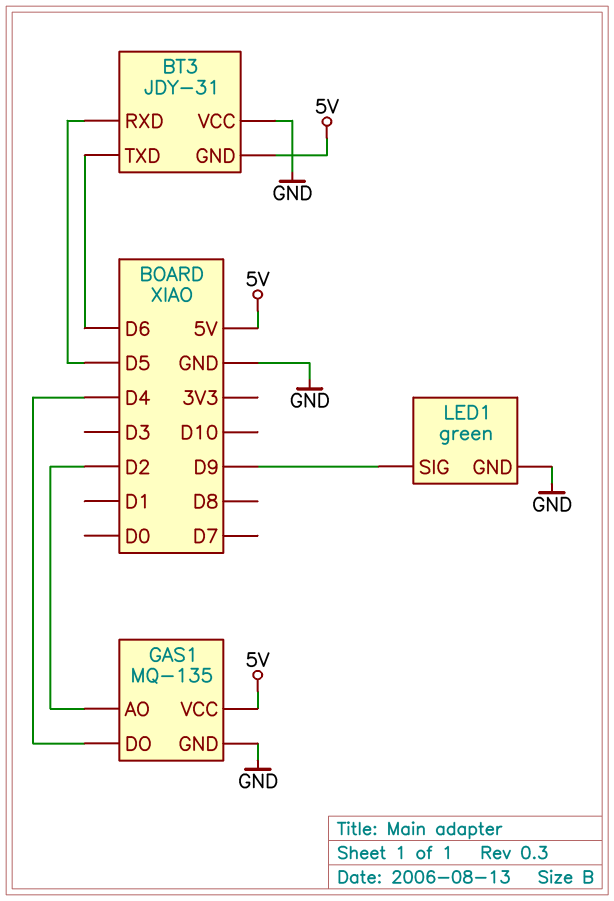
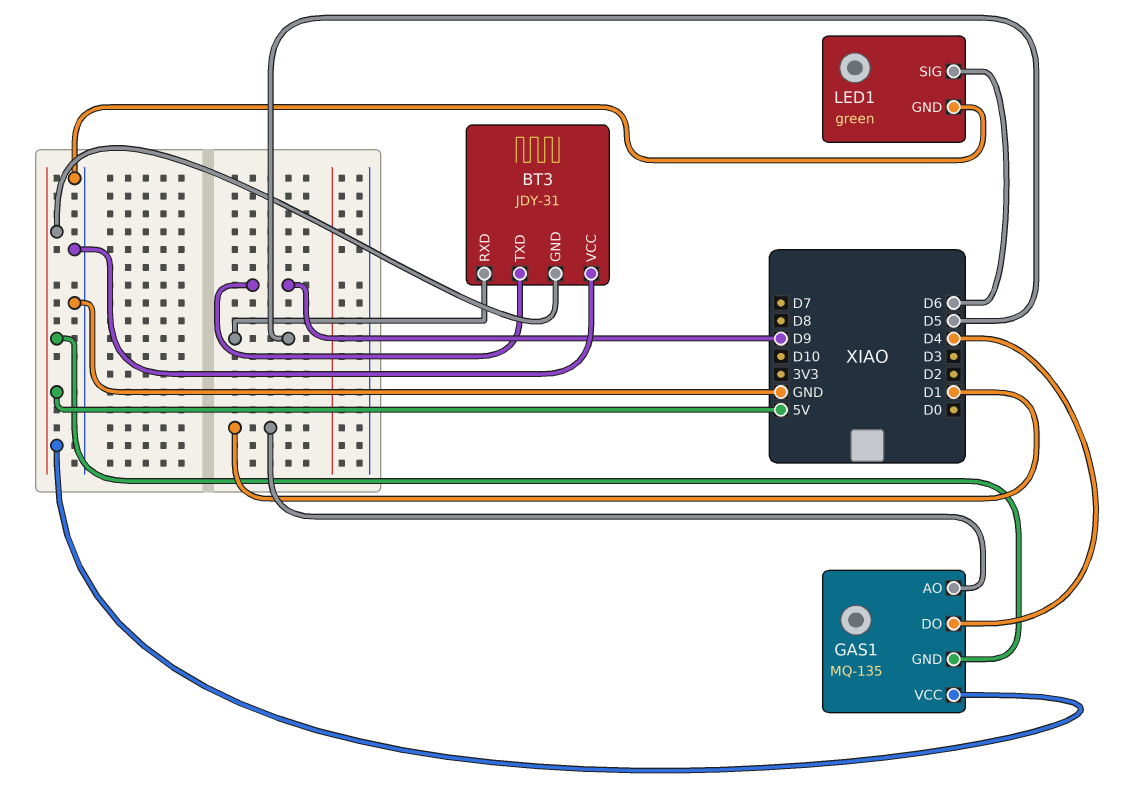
BT3 pin TXD: D6 -> D9
GAS1 pin AO: D2 -> D1
GAS1 pin GND: GND -> 5V
LED1 pin SIG: D9 -> D6

